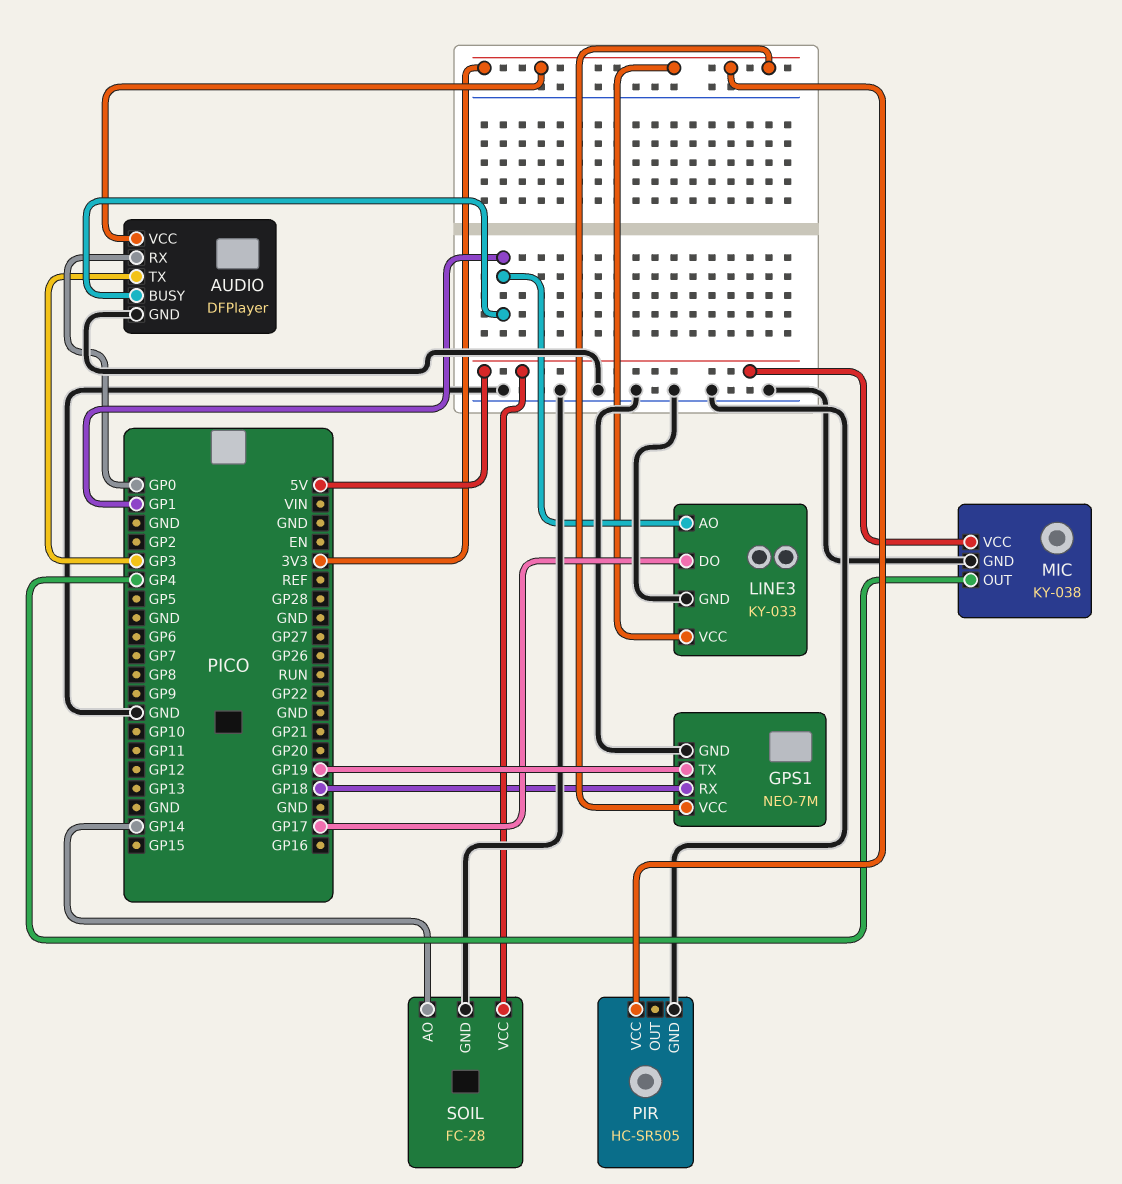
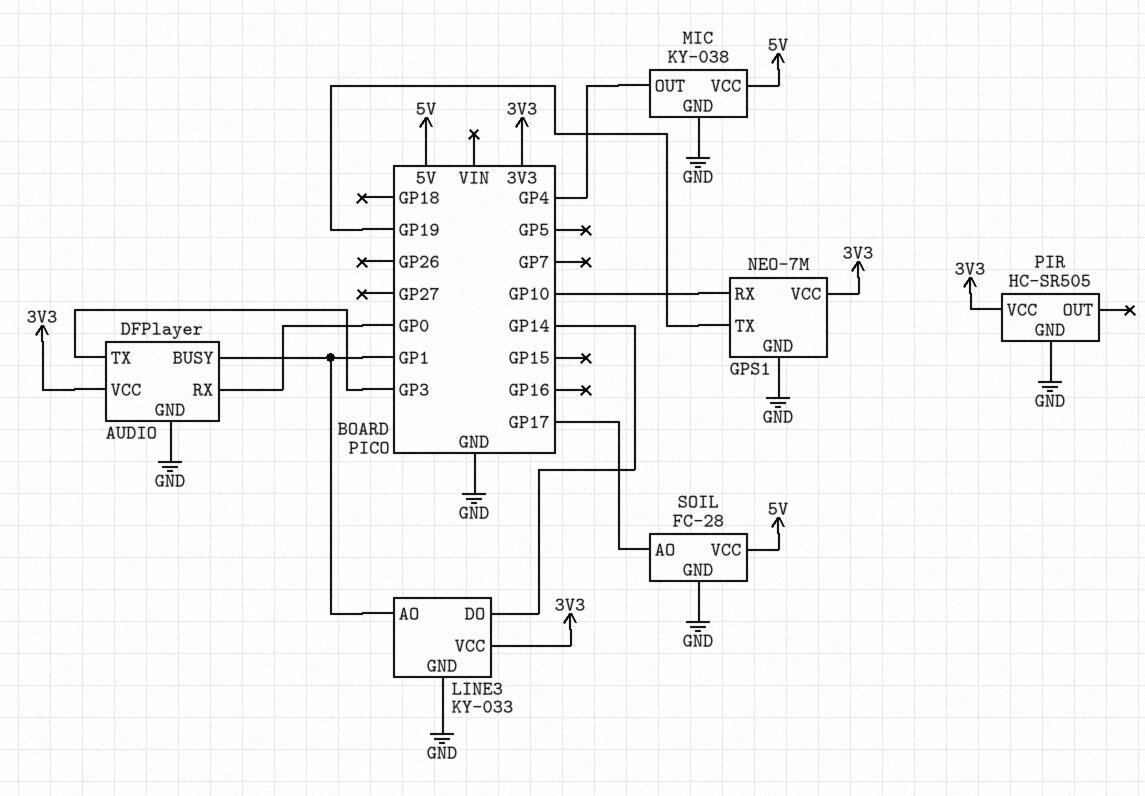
GPS1 pin RX: GP18 -> GP10
LINE3 pin DO: GP17 -> GP14
SOIL pin AO: GP14 -> GP17

